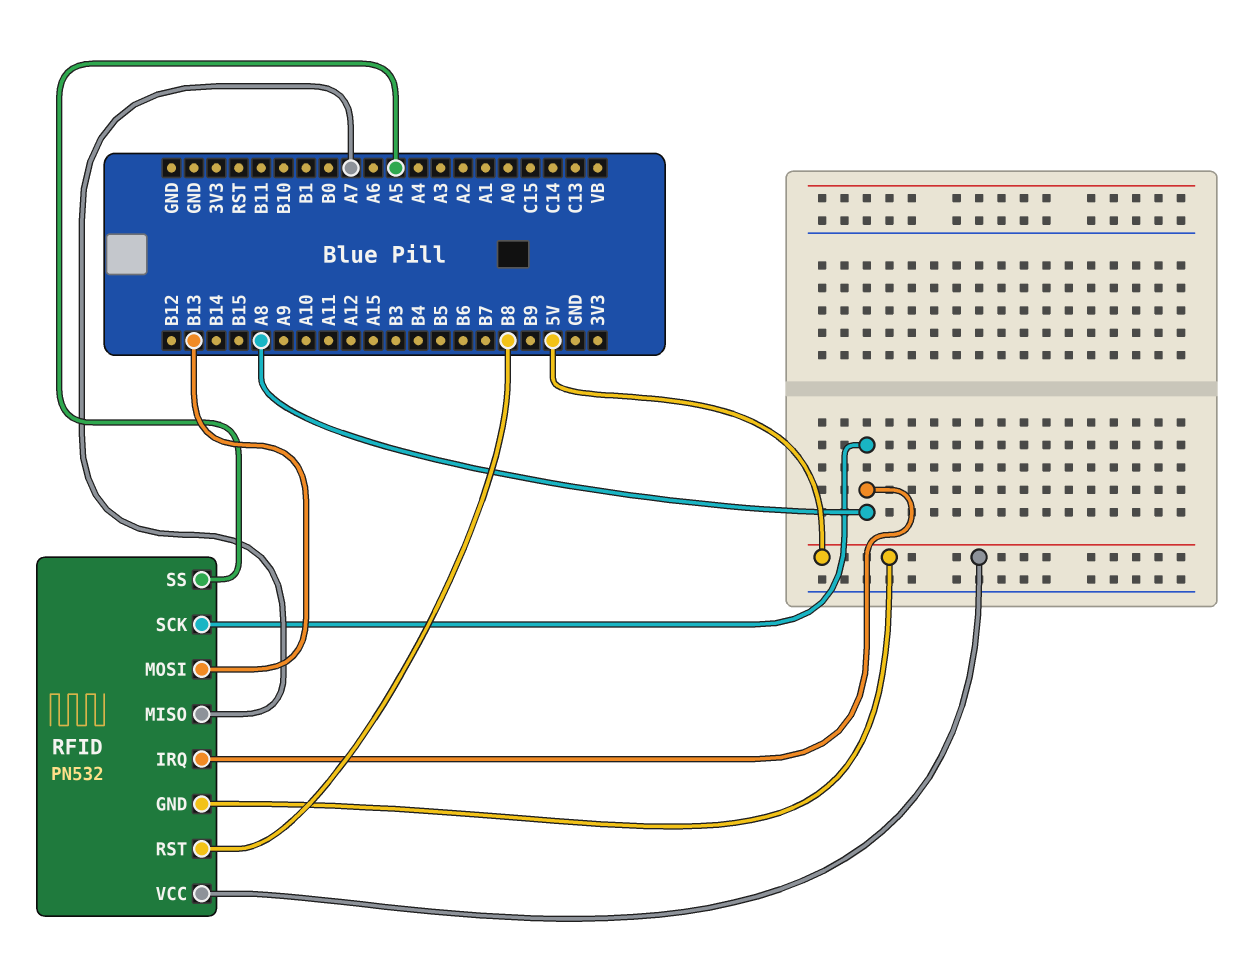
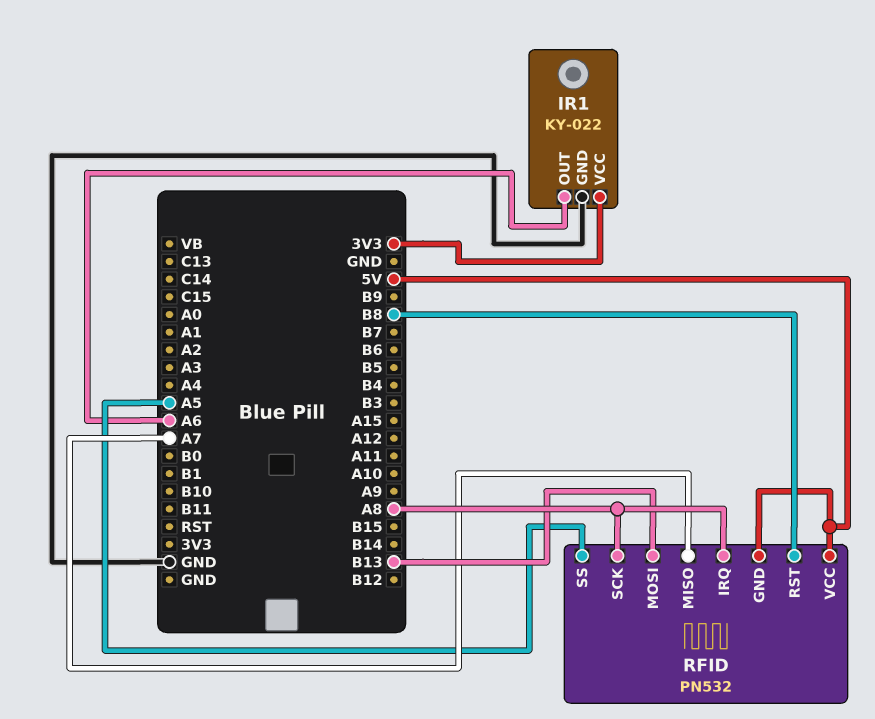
IR1: none -> KY-022
IR1 pin GND: none -> GND
IR1 pin OUT: none -> A6
IR1 pin VCC: none -> 3V3

